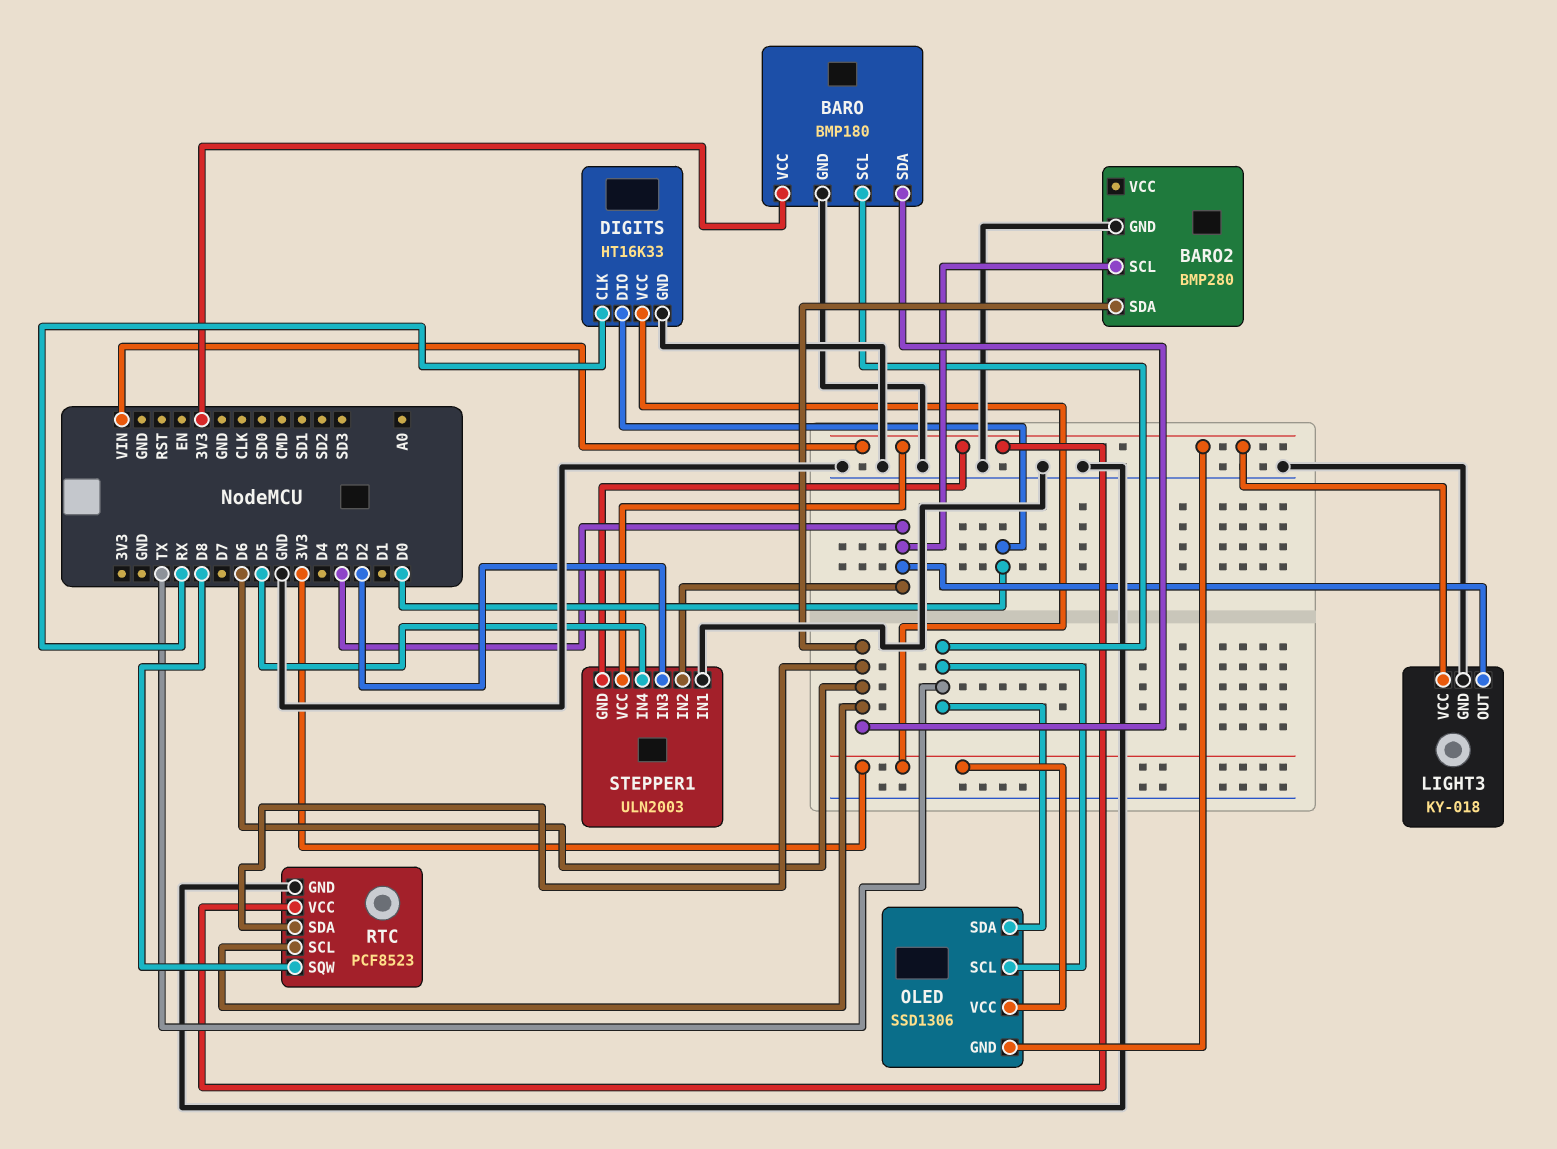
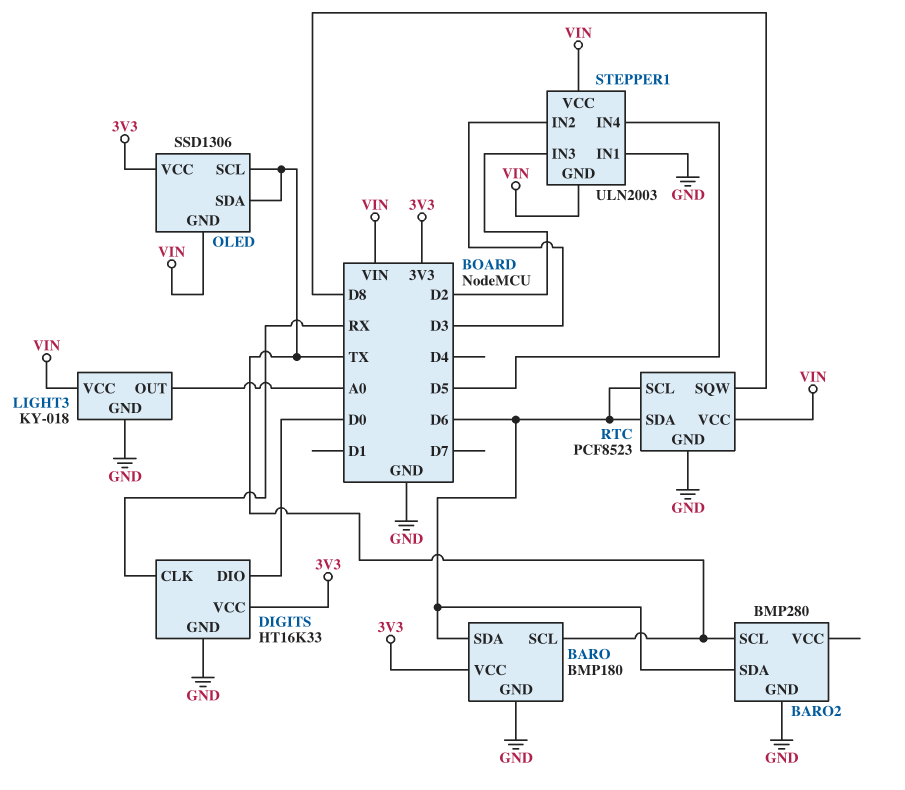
BARO2 pin SCL: D3 -> TX
LIGHT3 pin OUT: D3 -> A0

